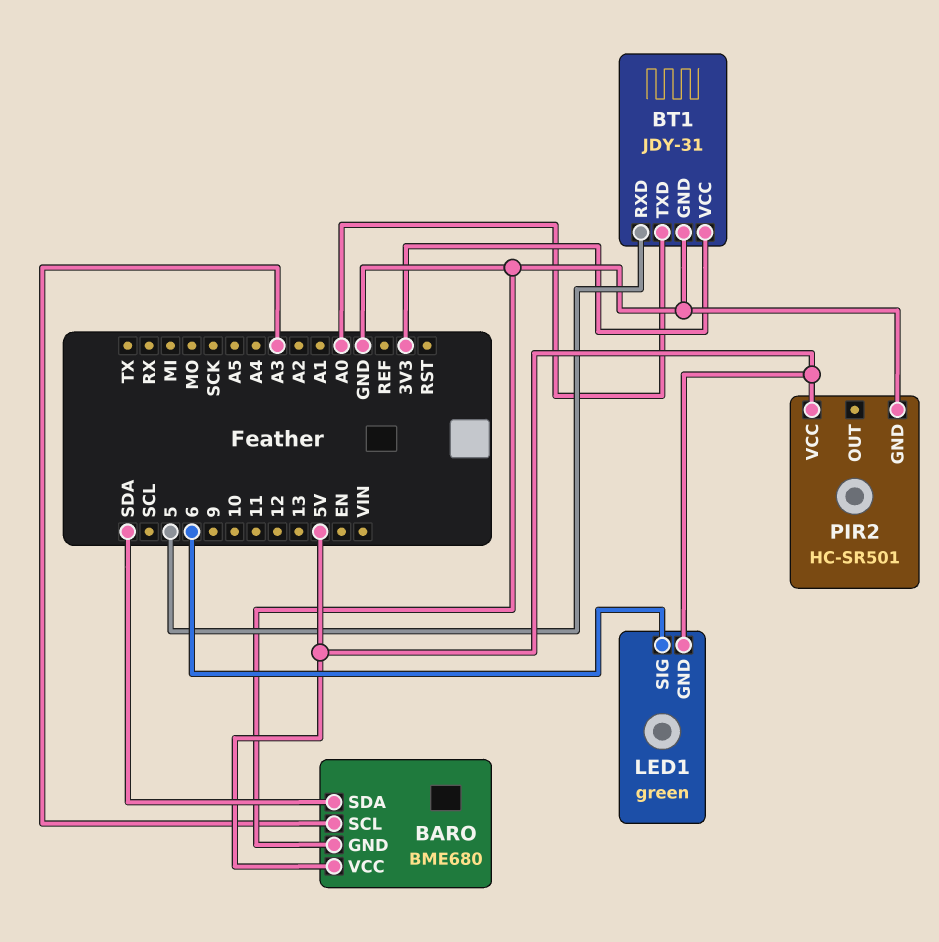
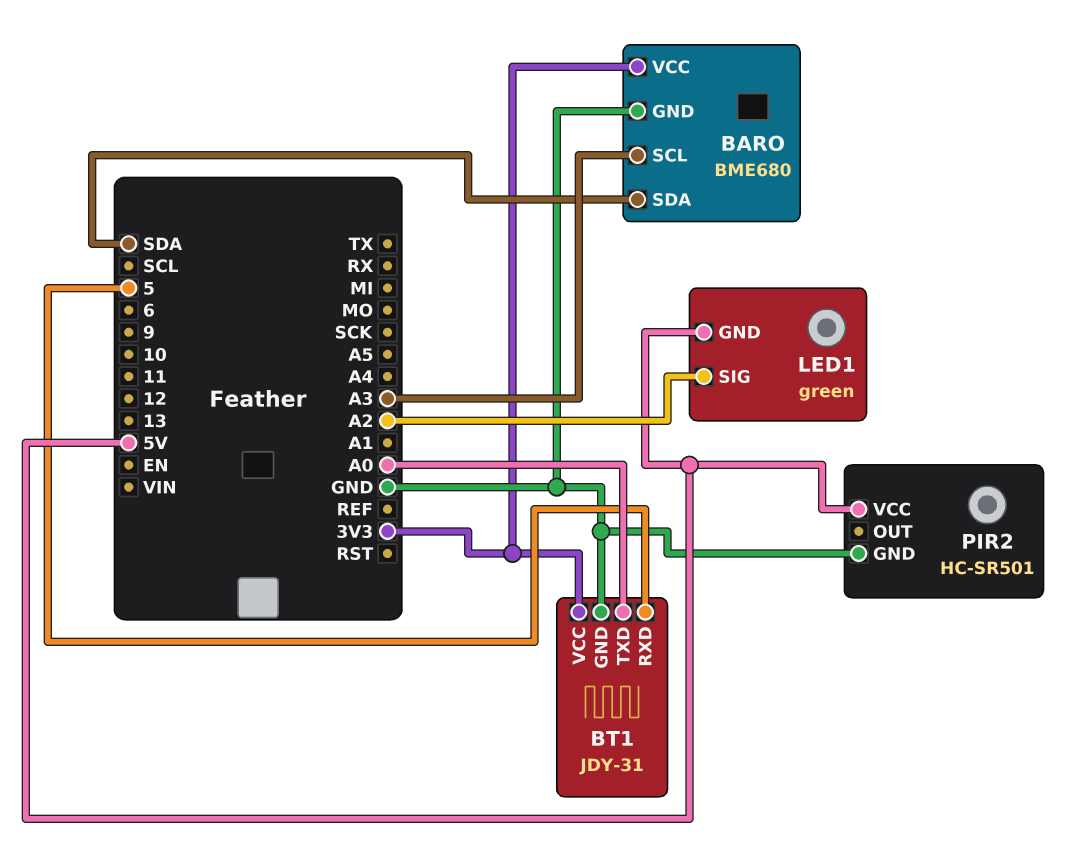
BARO pin VCC: 5V -> 3V3
LED1 pin SIG: 6 -> A2

